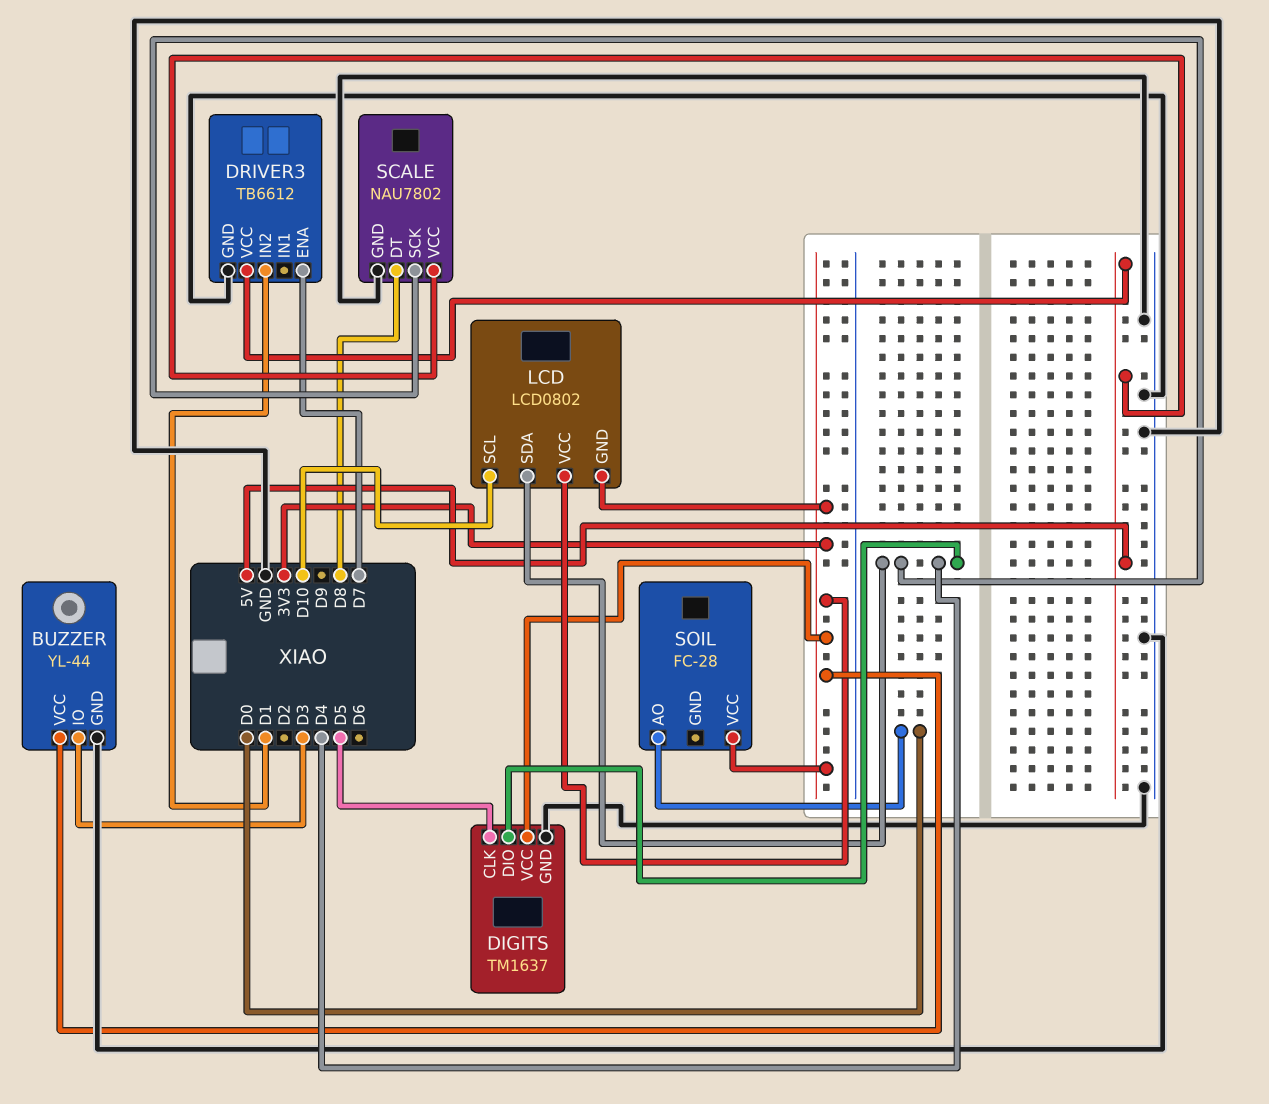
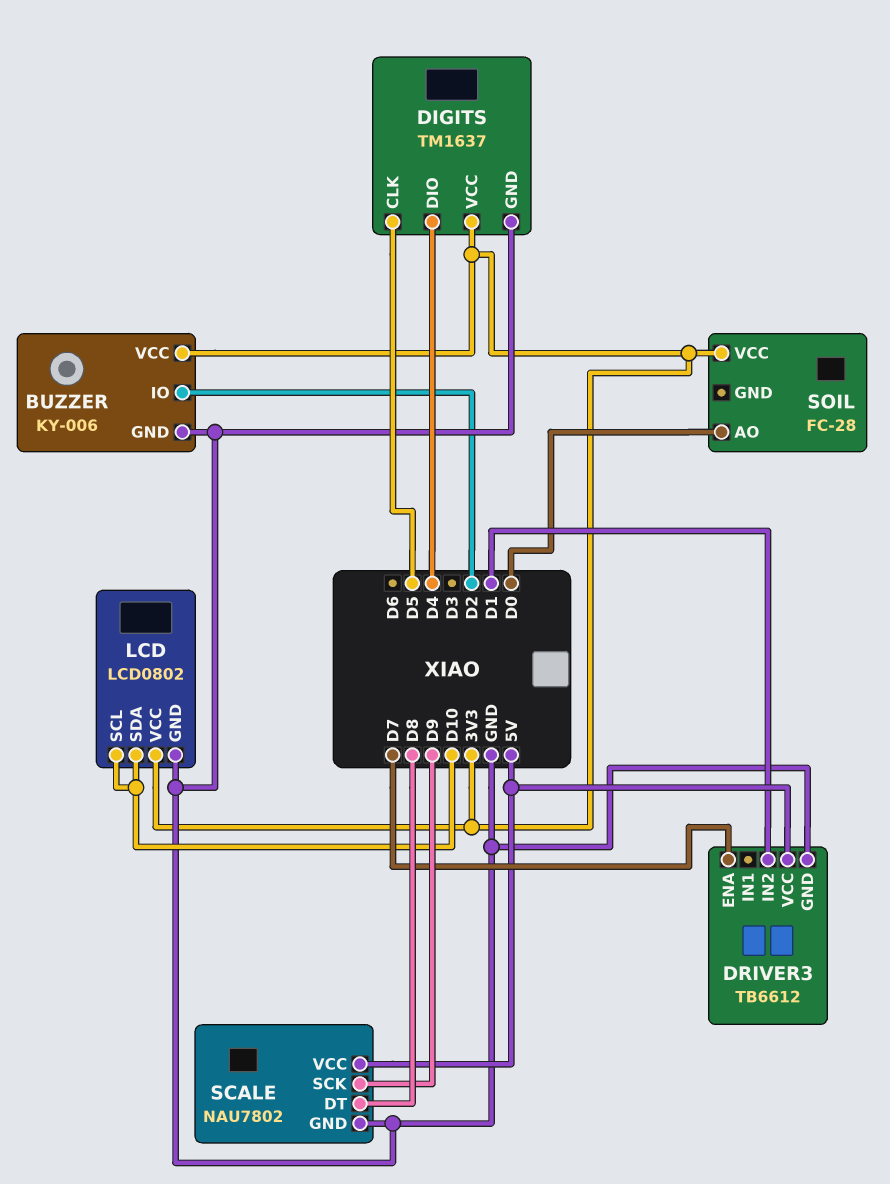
BUZZER: YL-44 -> KY-006
BUZZER pin IO: D3 -> D2
LCD pin GND: 3V3 -> GND
LCD pin SDA: D4 -> D10
SCALE pin SCK: D4 -> D9

